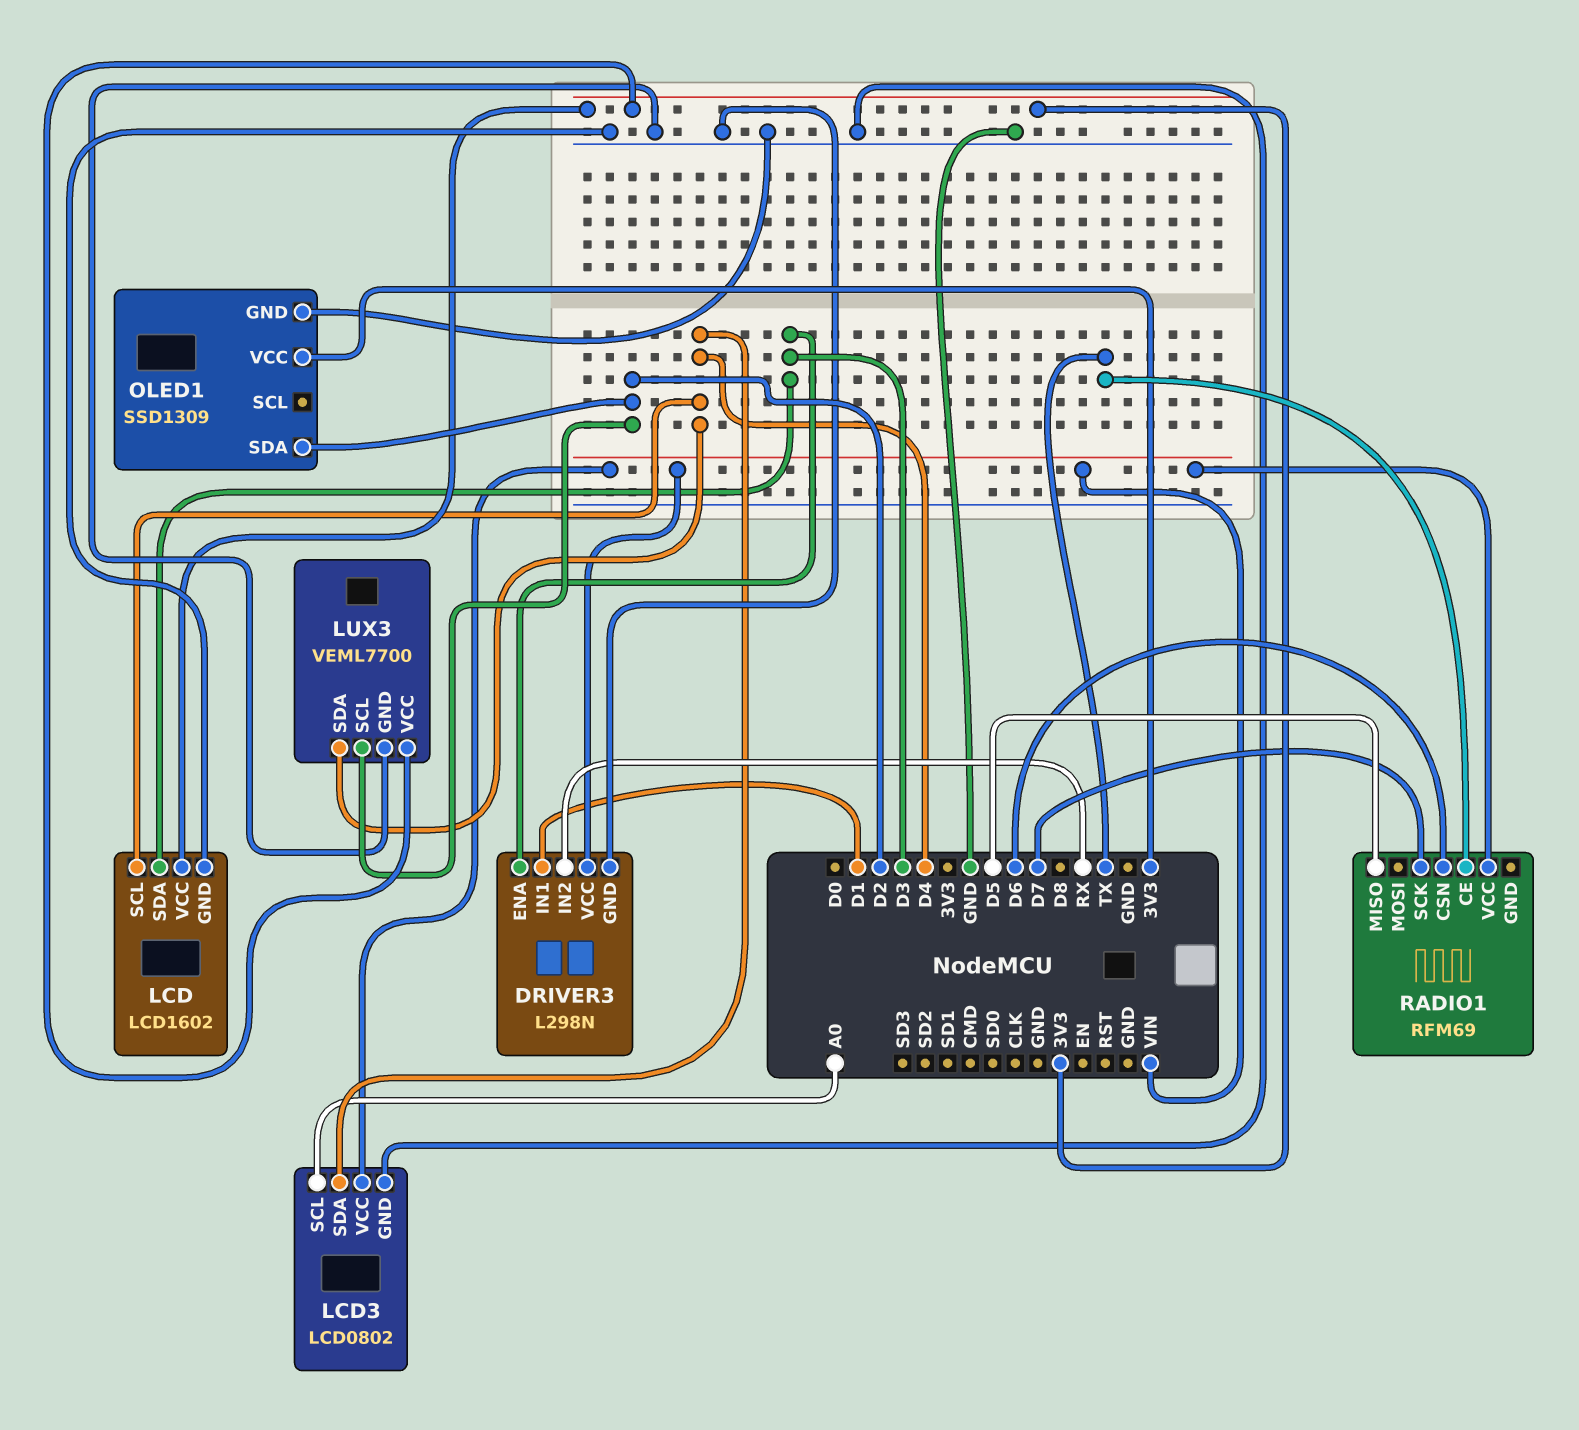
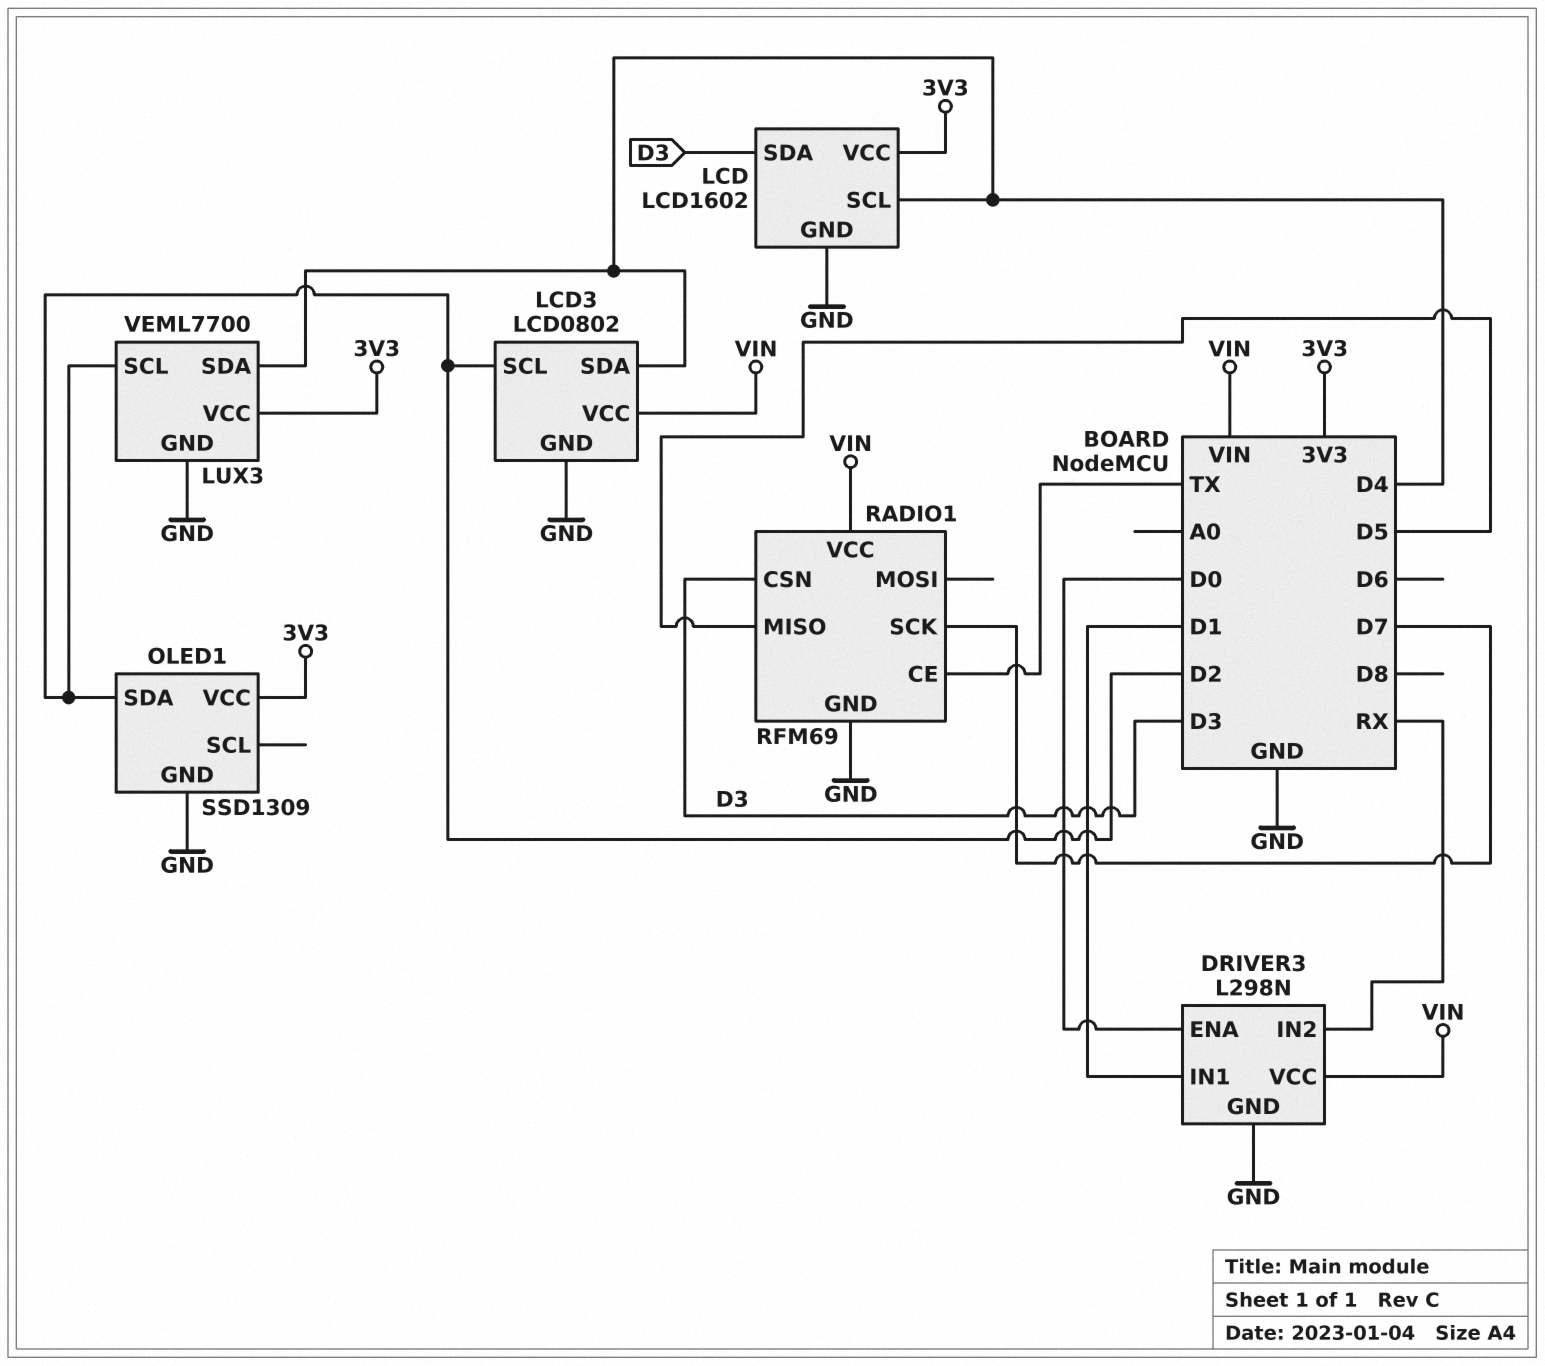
DRIVER3 pin ENA: D3 -> D0
LCD3 pin SCL: A0 -> D2
RADIO1 pin CSN: D6 -> D3
RADIO1 pin GND: none -> GND

